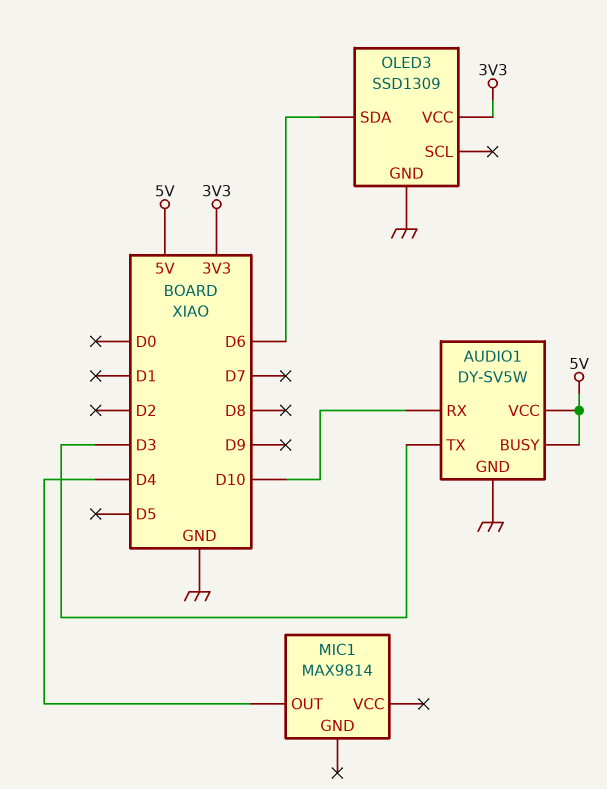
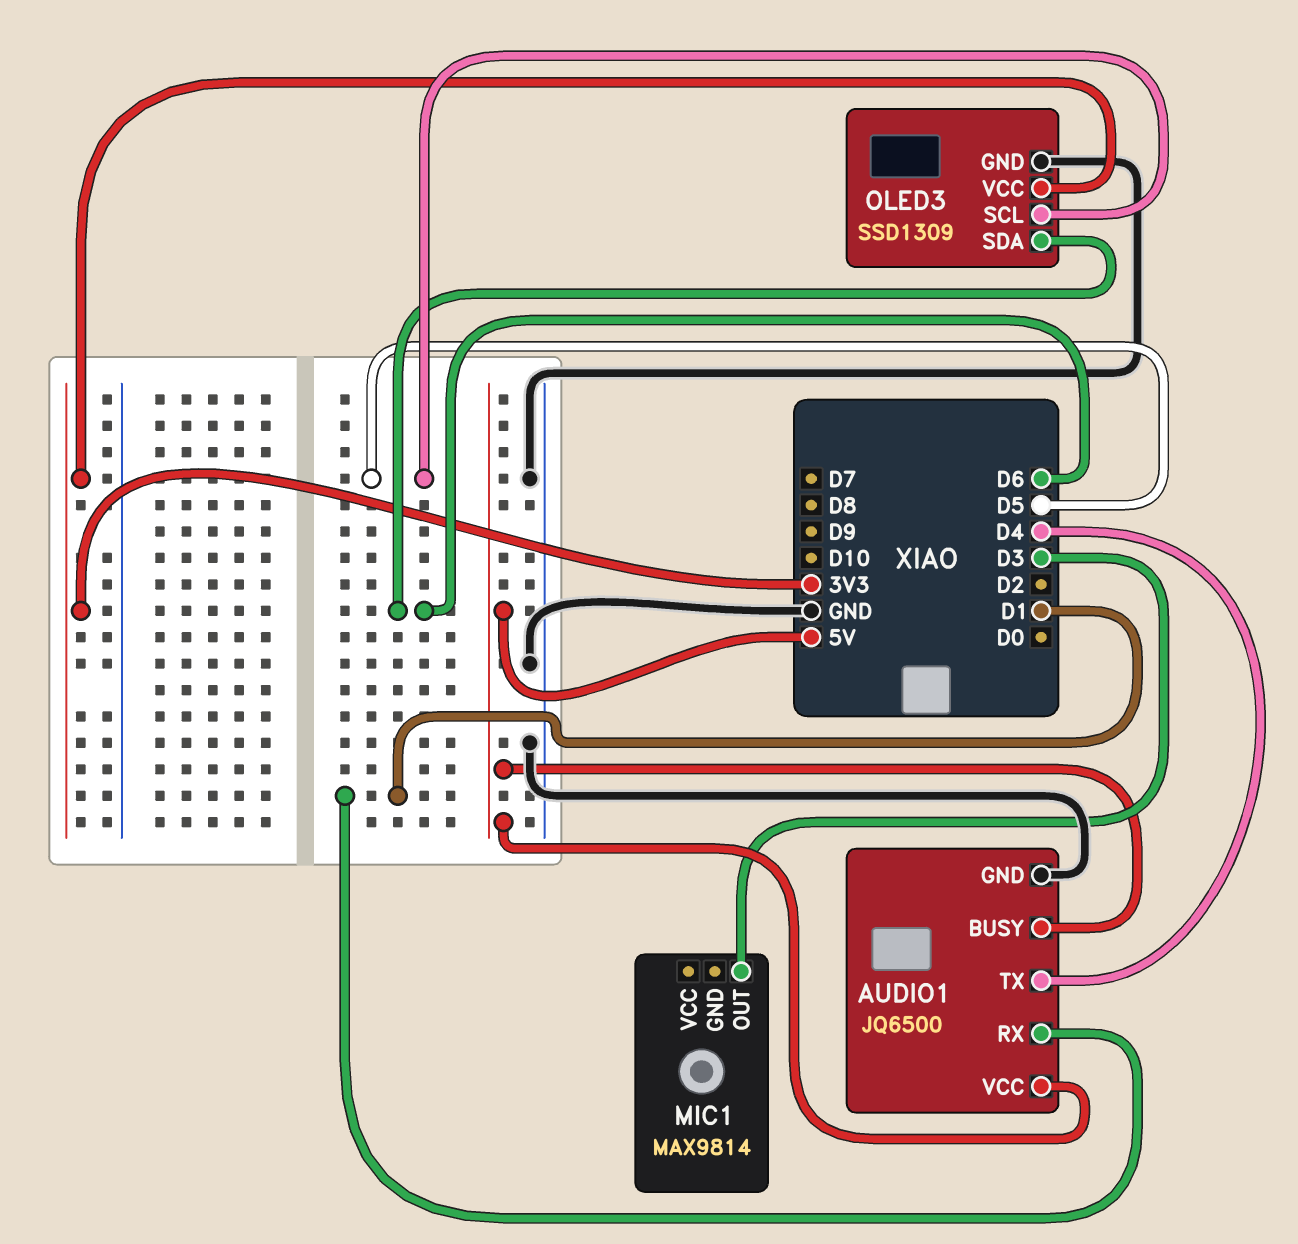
AUDIO1: DY-SV5W -> JQ6500
AUDIO1 pin RX: D10 -> D1
AUDIO1 pin TX: D3 -> D4
MIC1 pin OUT: D4 -> D3
OLED3 pin SCL: none -> D5

